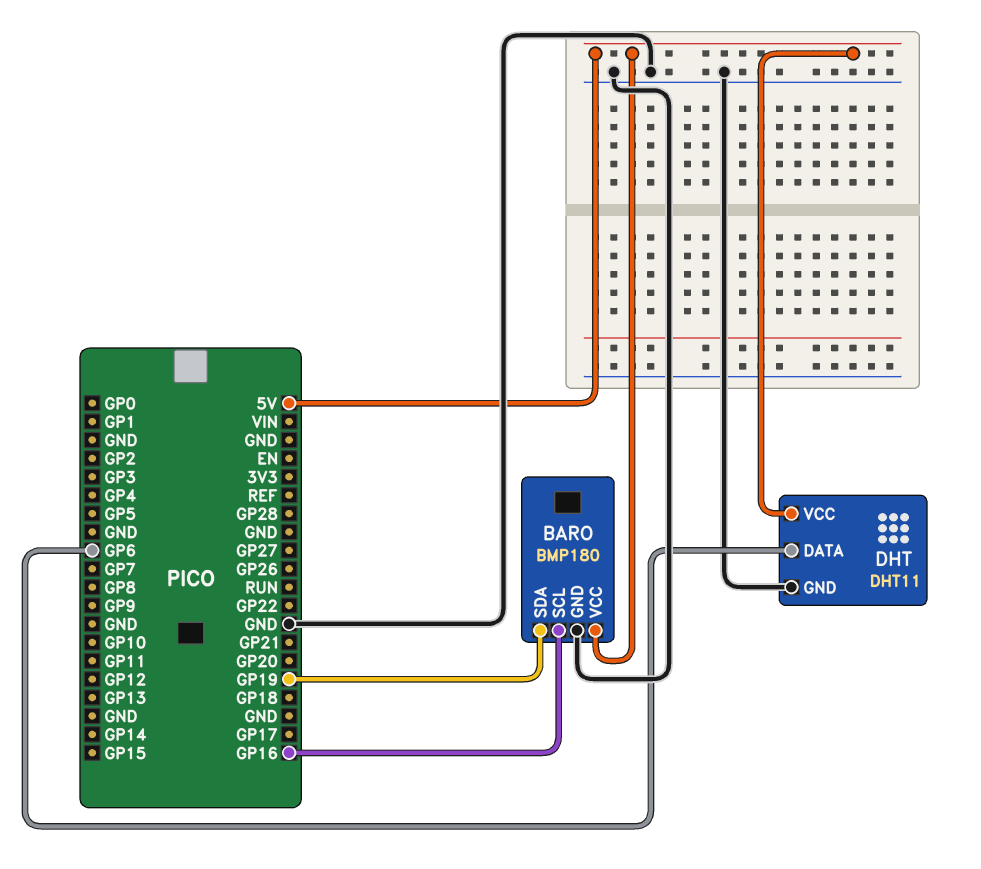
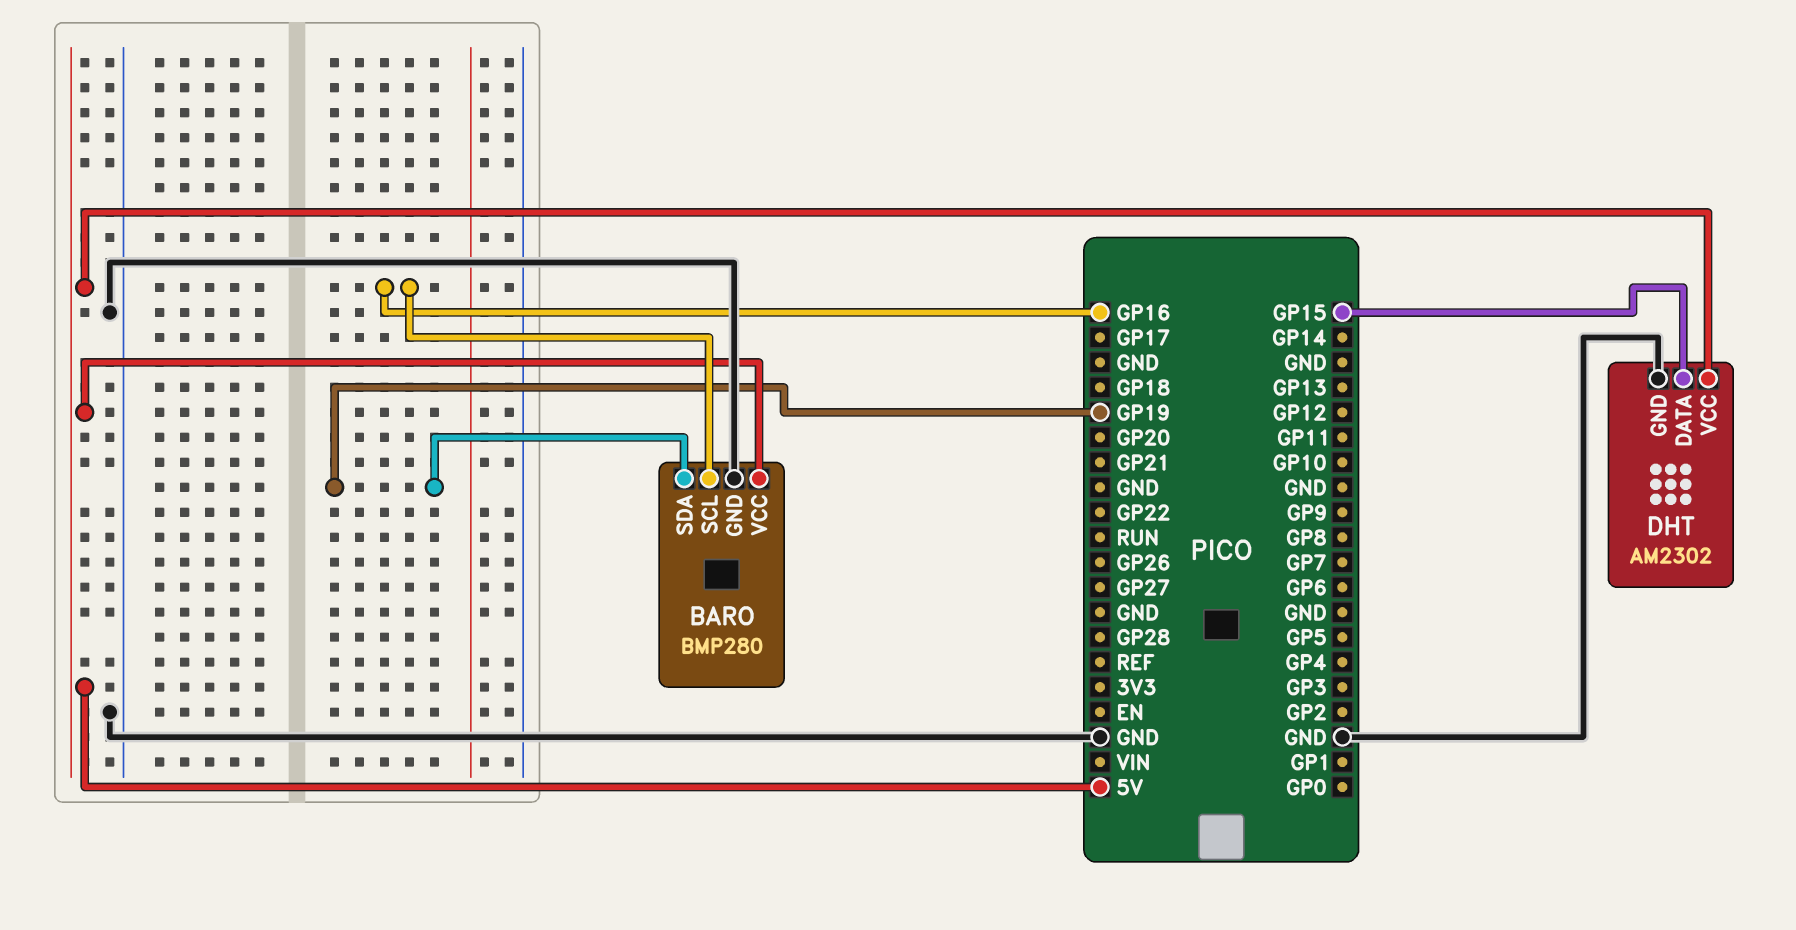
BARO: BMP180 -> BMP280
DHT: DHT11 -> AM2302
DHT pin DATA: GP6 -> GP15

